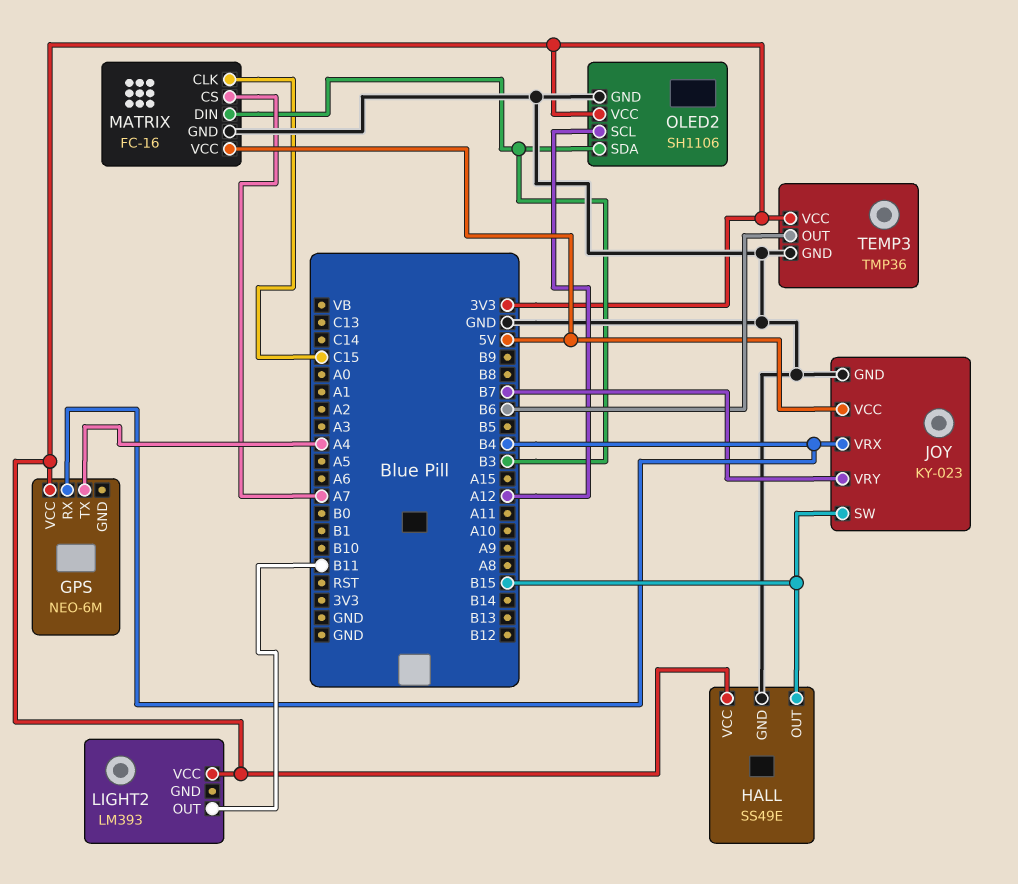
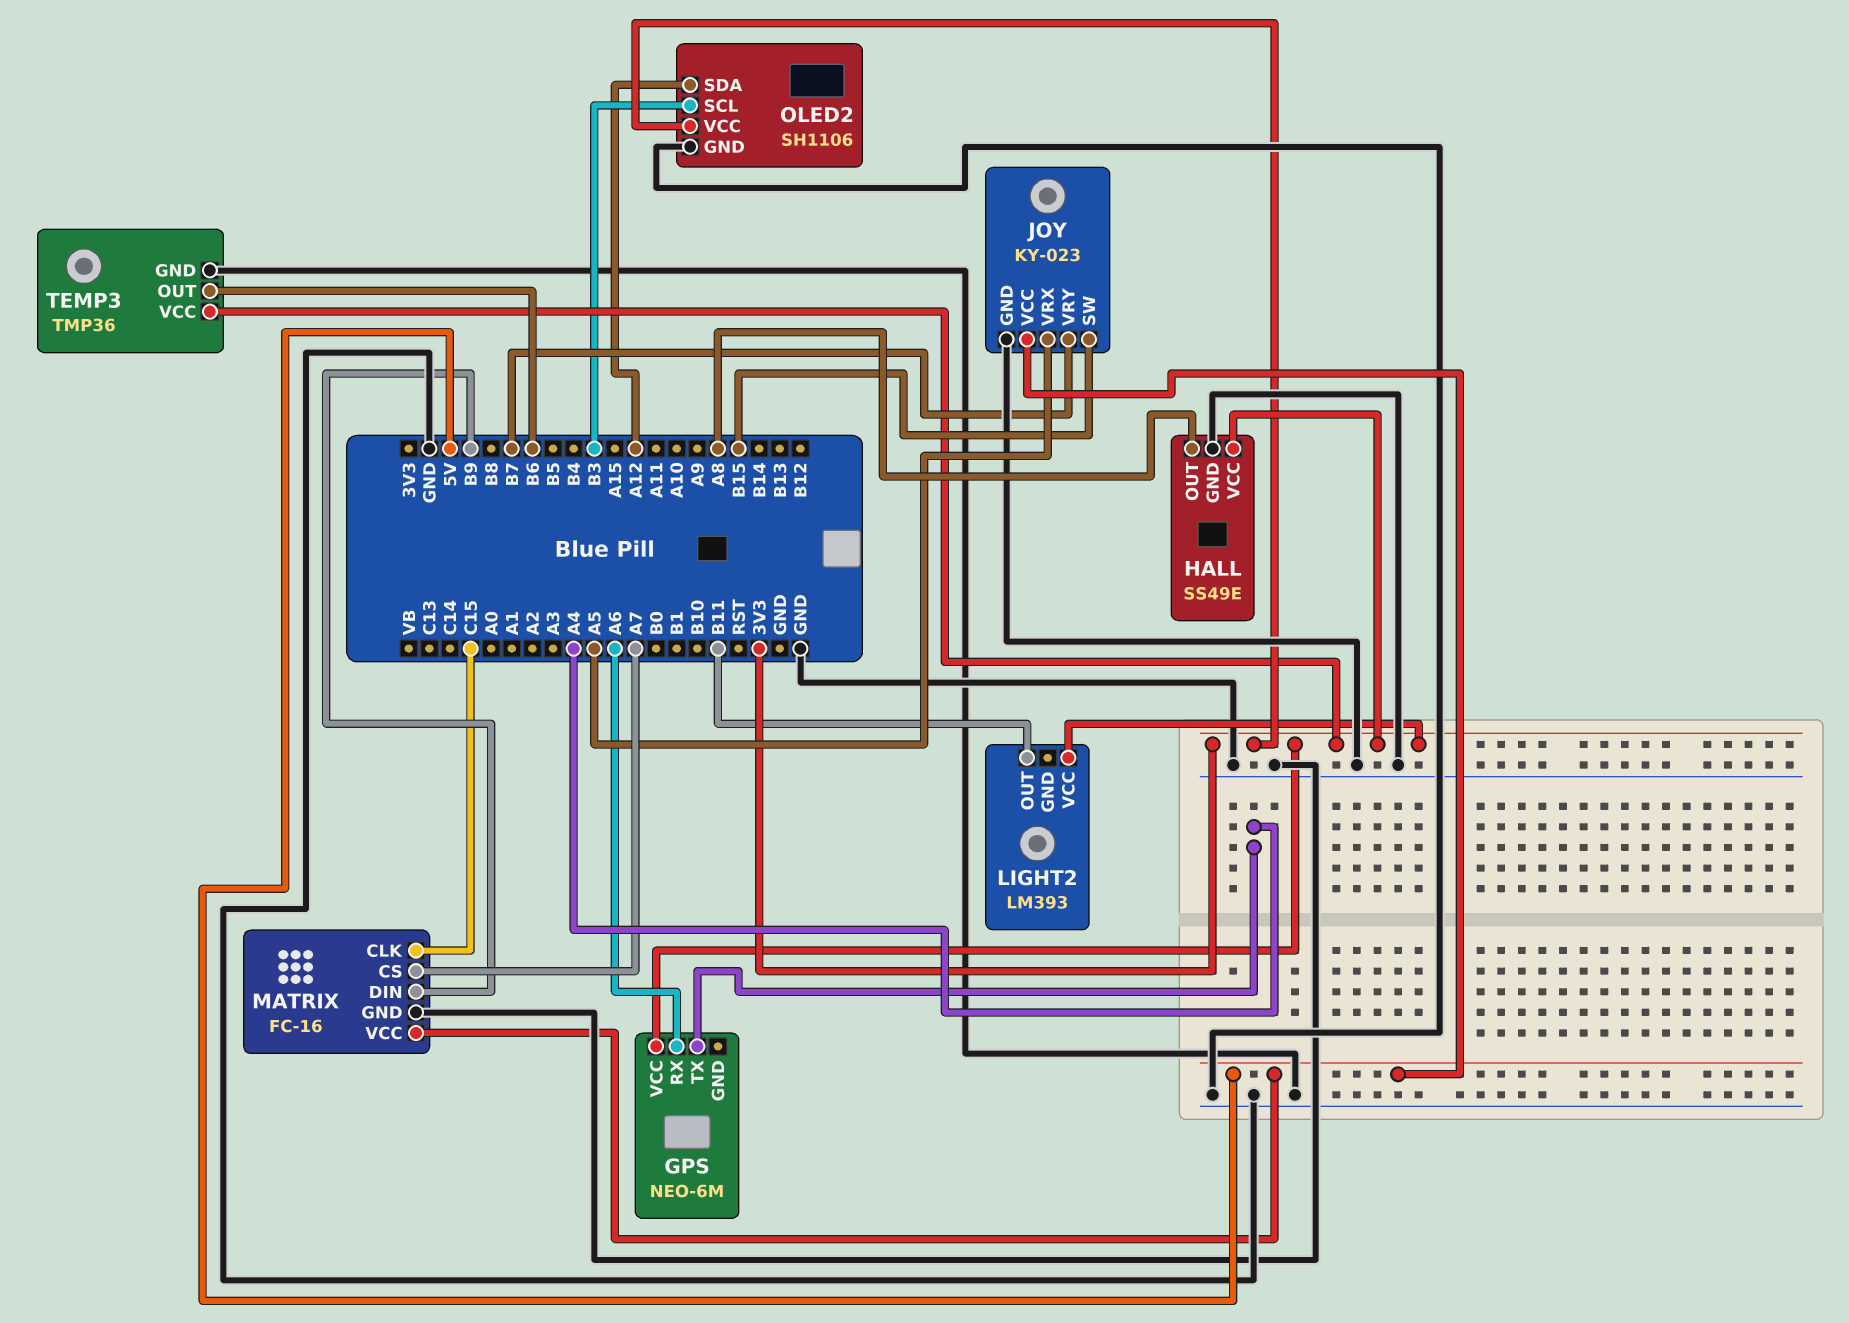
GPS pin RX: B4 -> A6
HALL pin OUT: B15 -> A8
JOY pin VRX: B4 -> A5
MATRIX pin DIN: B3 -> B9
OLED2 pin SCL: A12 -> B3
OLED2 pin SDA: B3 -> A12

